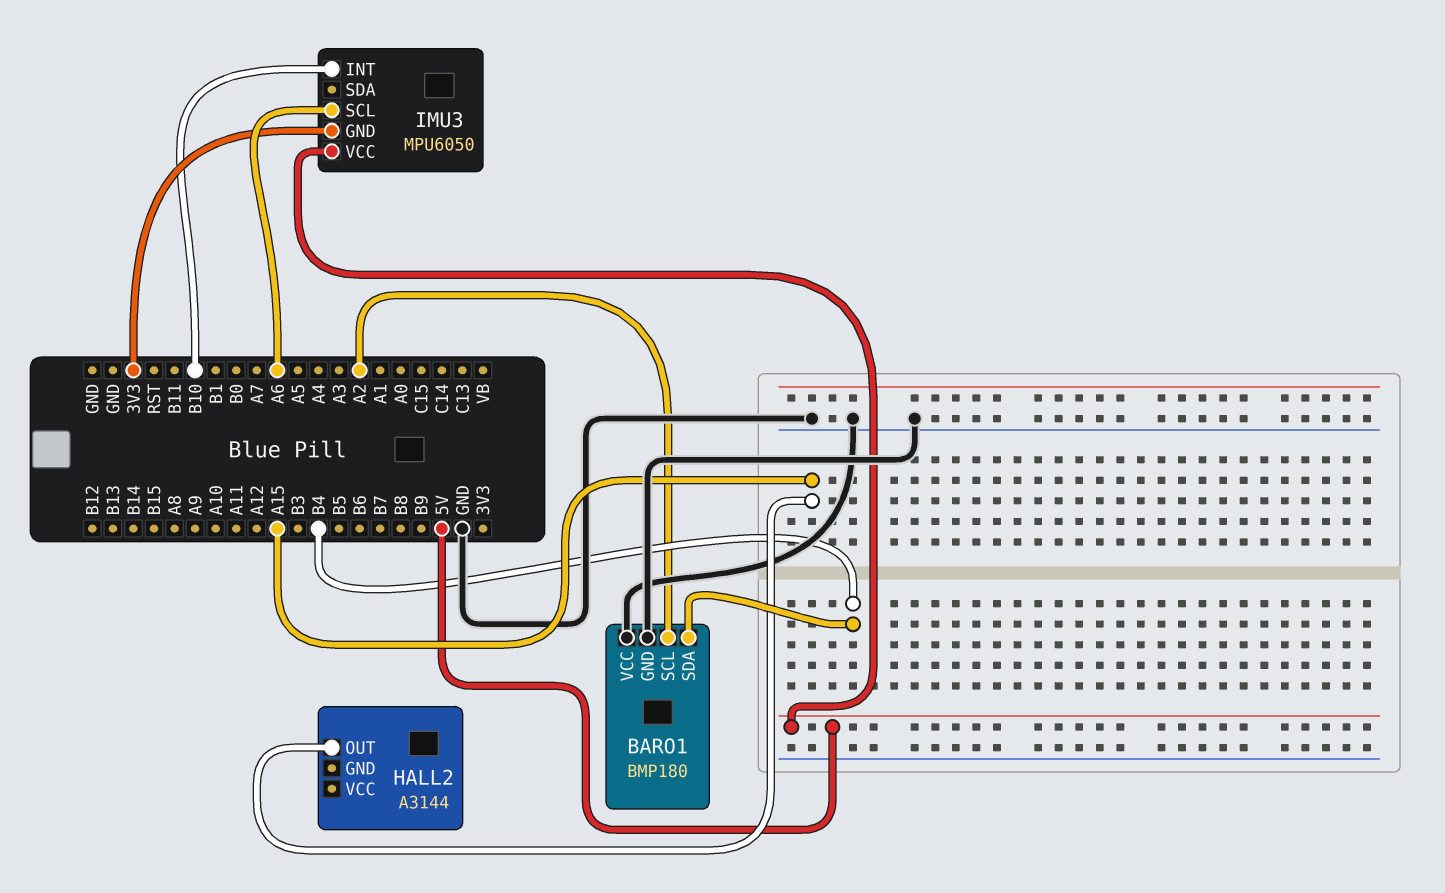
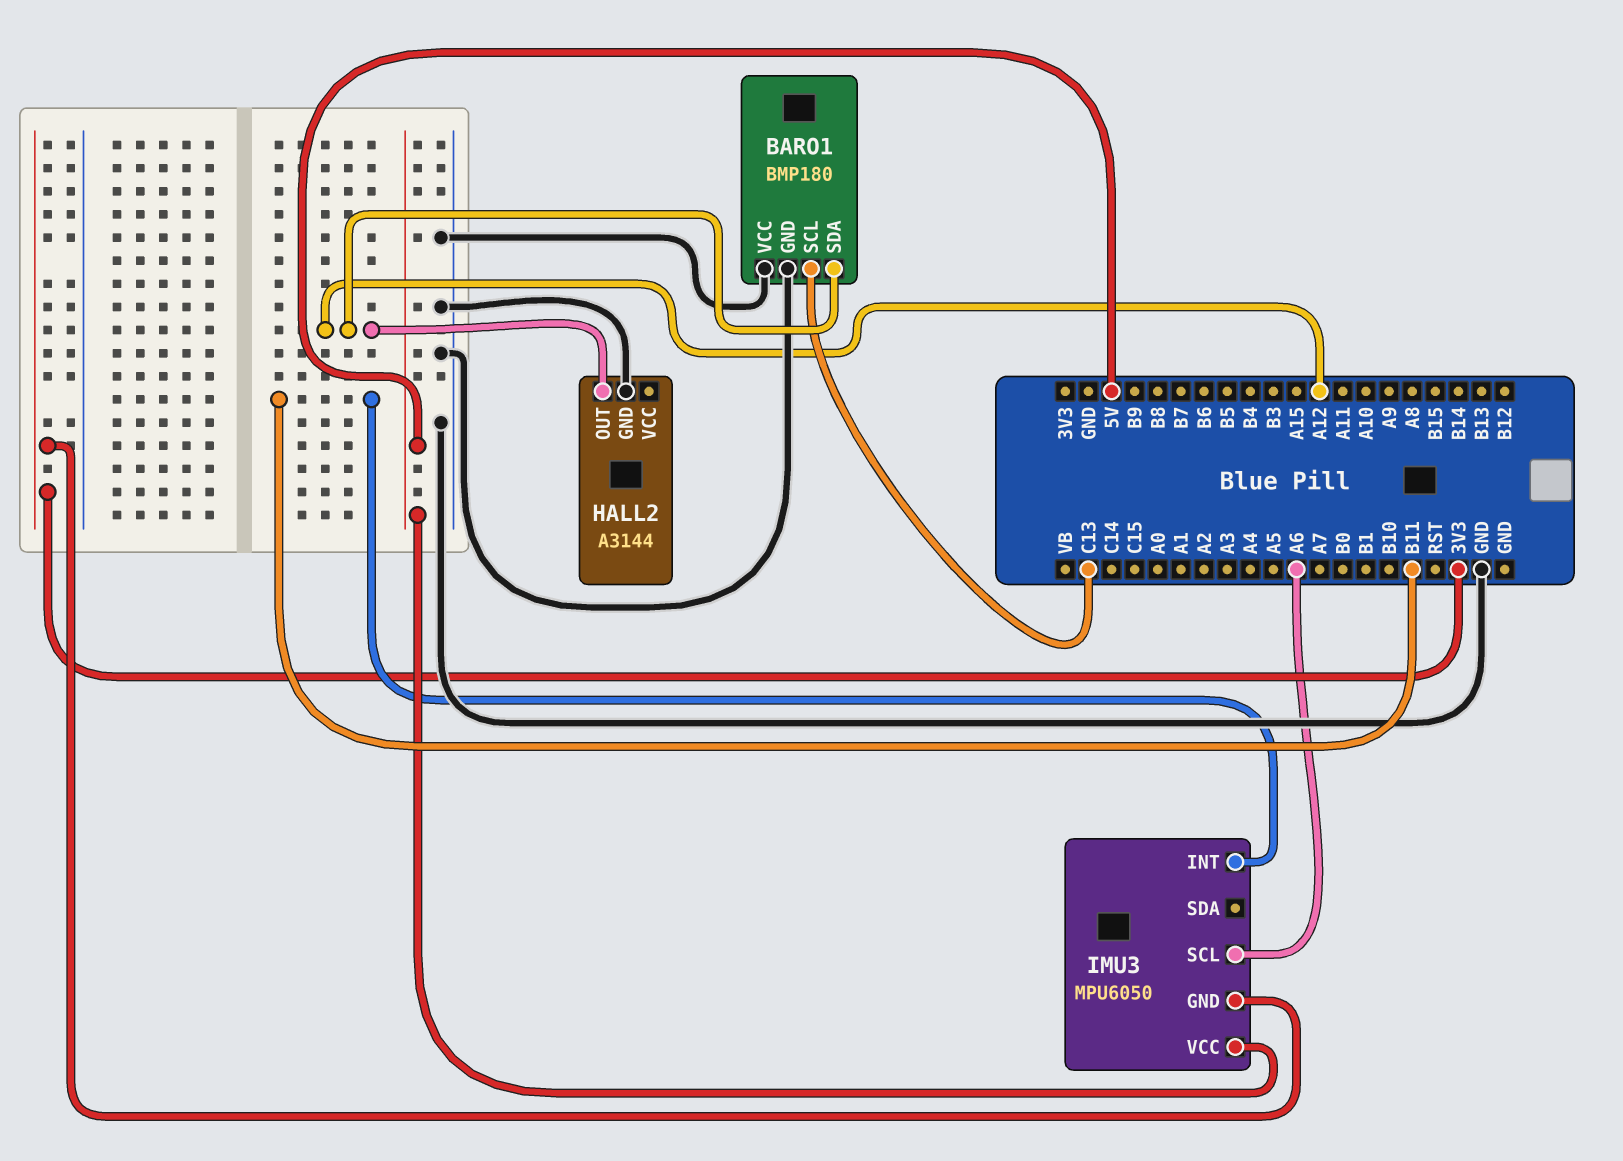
BARO1 pin SCL: A2 -> C13
BARO1 pin SDA: B4 -> A12
HALL2 pin GND: none -> GND
HALL2 pin OUT: A15 -> A12
IMU3 pin INT: B10 -> B11

